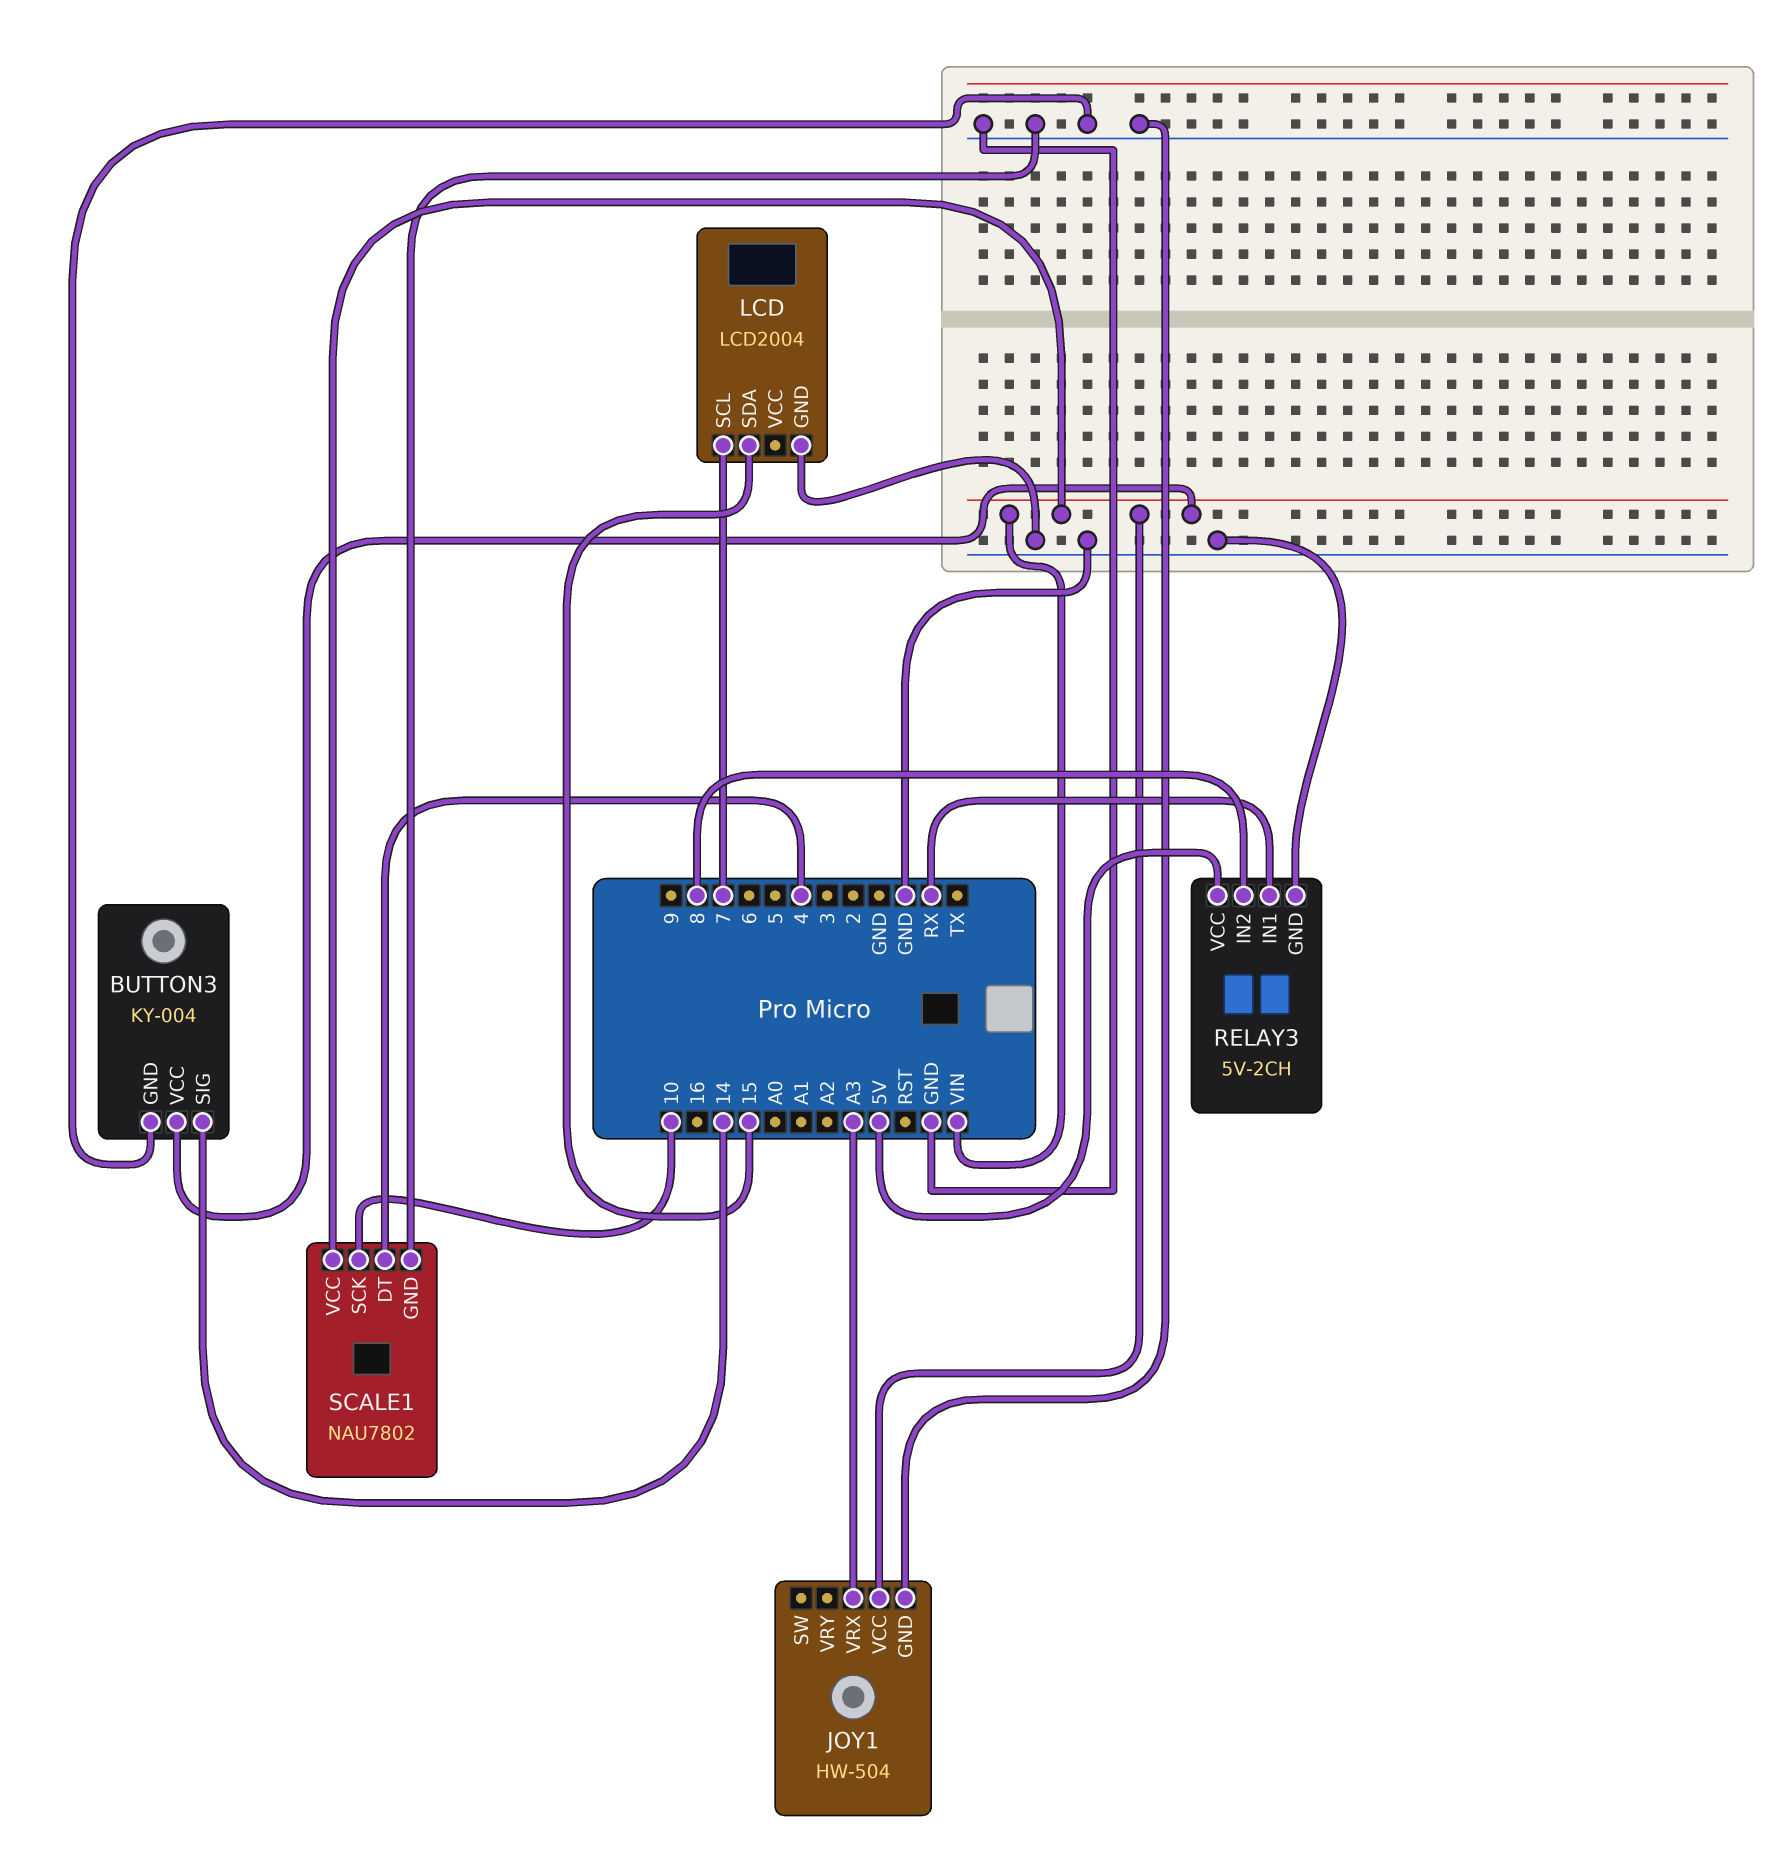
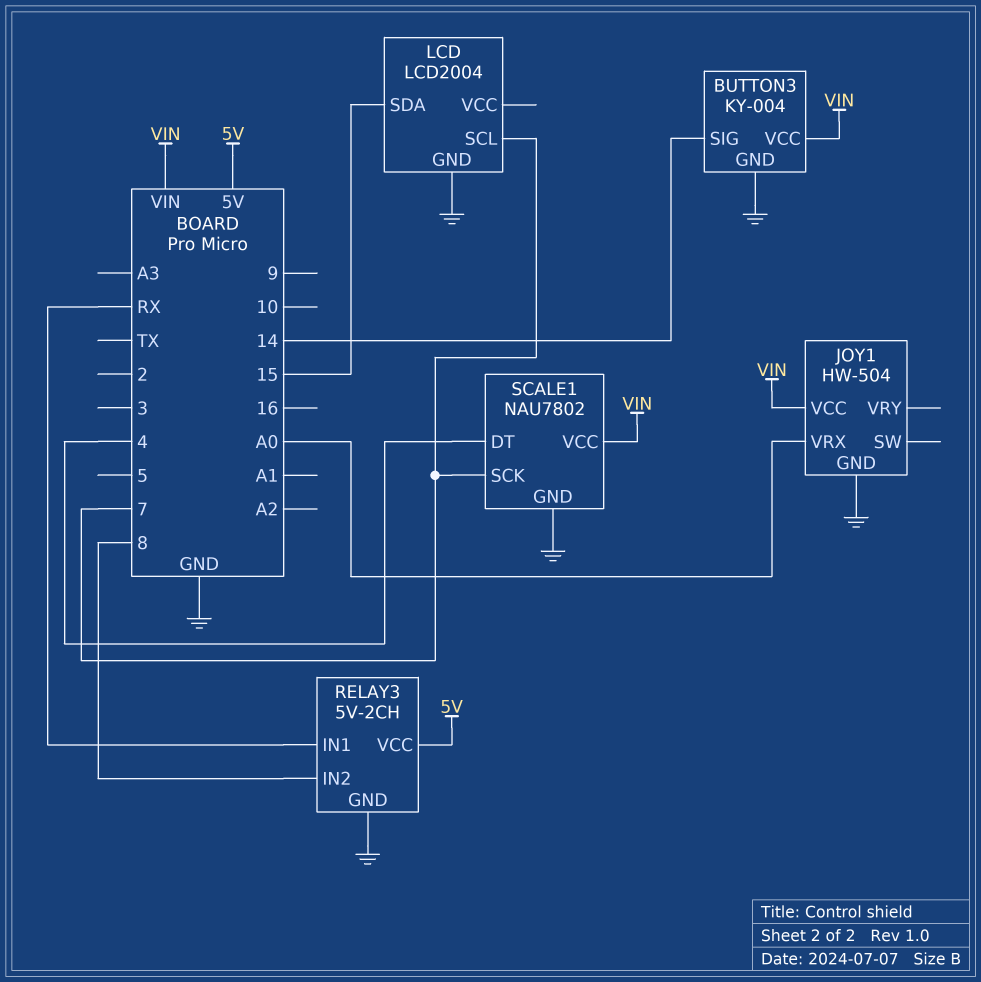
JOY1 pin VRX: A3 -> A0
SCALE1 pin SCK: 10 -> 7

